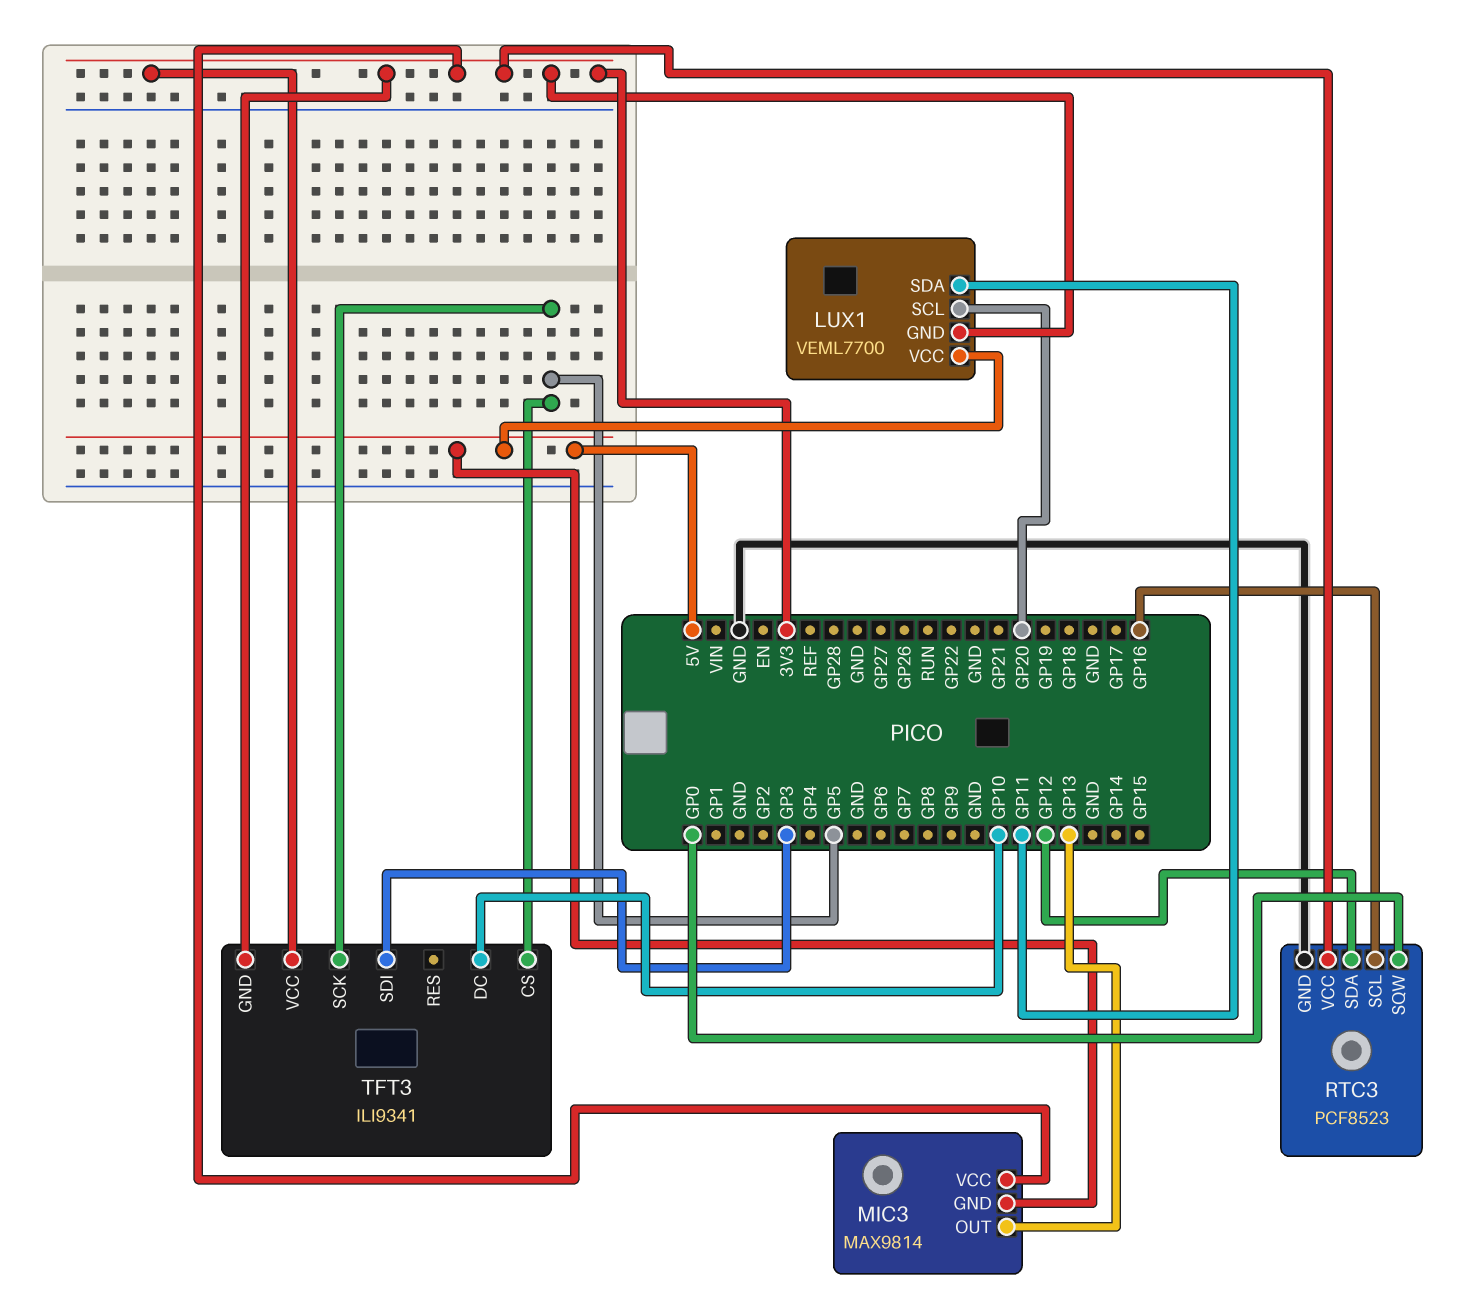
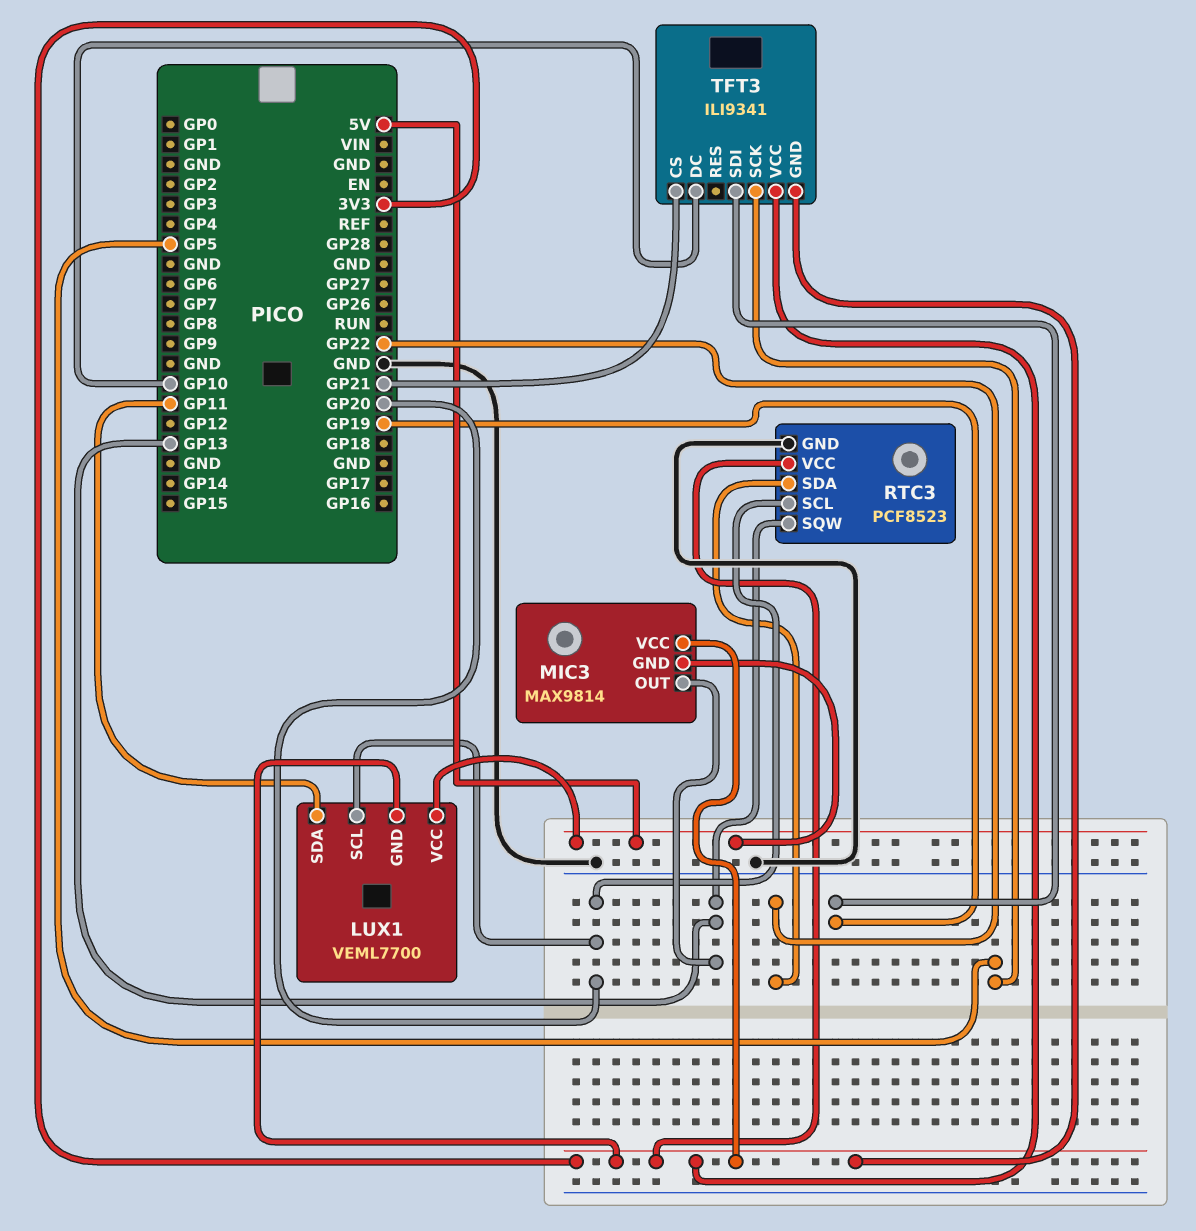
RTC3 pin SCL: GP16 -> GP20
RTC3 pin SDA: GP12 -> GP22
RTC3 pin SQW: GP0 -> GP13
TFT3 pin CS: GP5 -> GP21
TFT3 pin SDI: GP3 -> GP19

